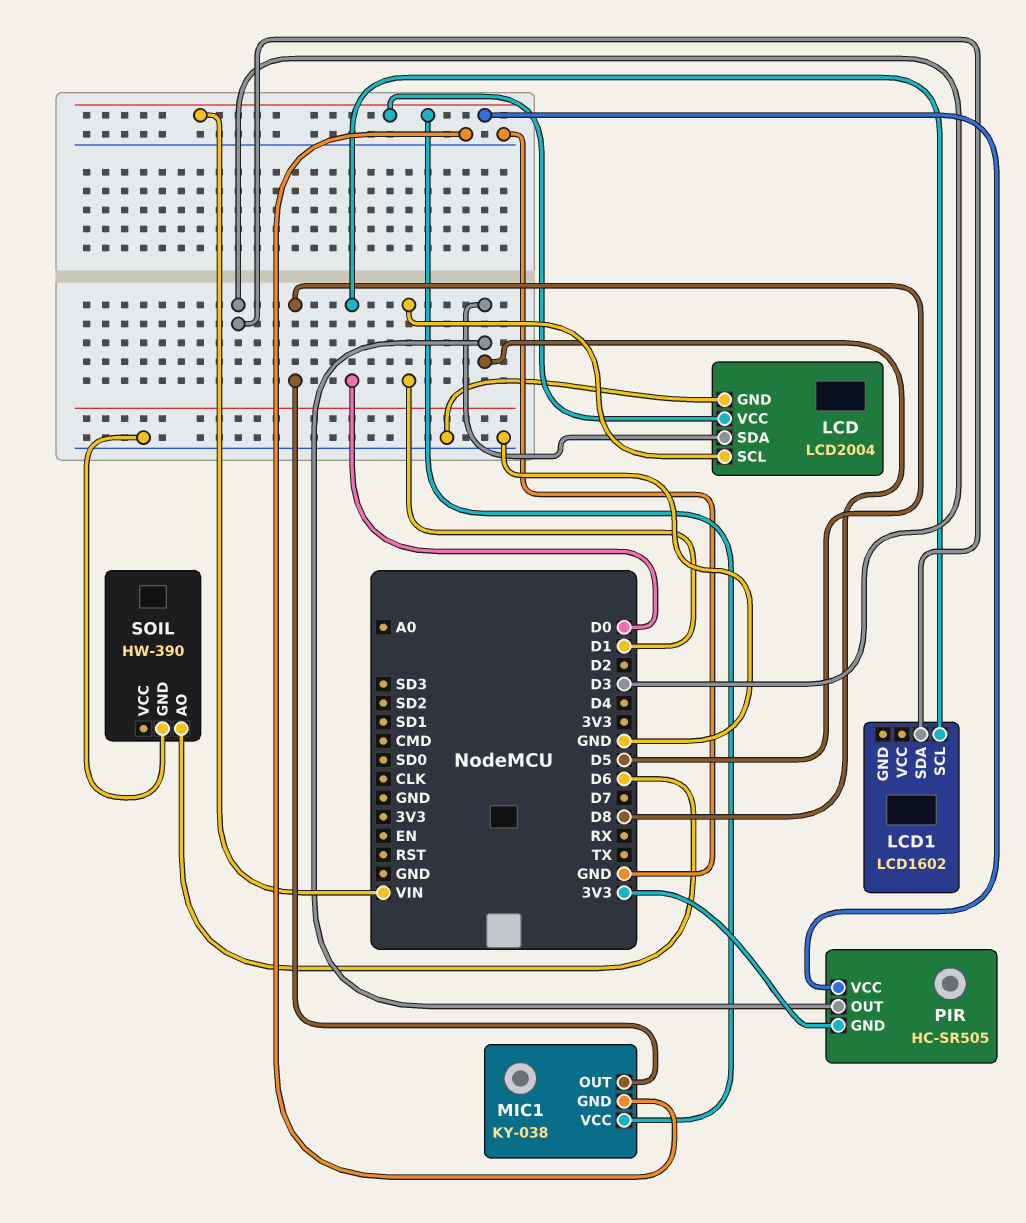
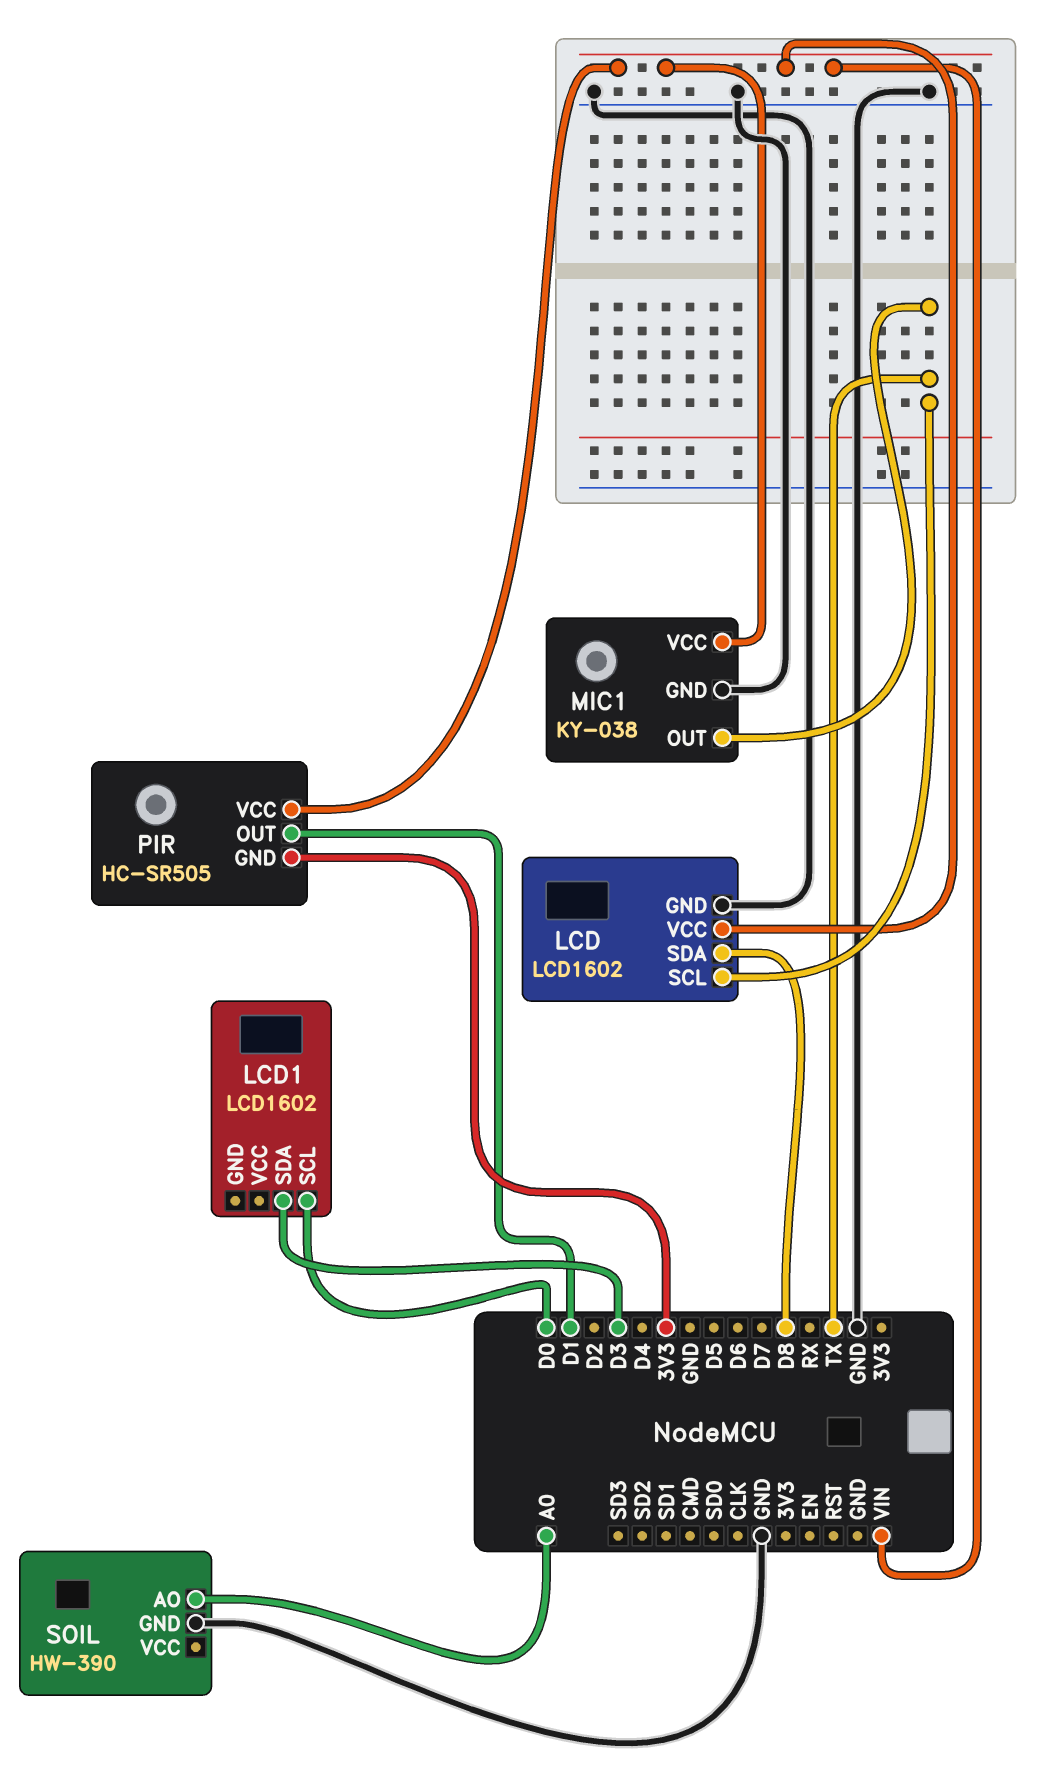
LCD: LCD2004 -> LCD1602
LCD pin SCL: D1 -> TX
MIC1 pin OUT: D5 -> TX
PIR pin OUT: D8 -> D1
SOIL pin AO: D6 -> A0

